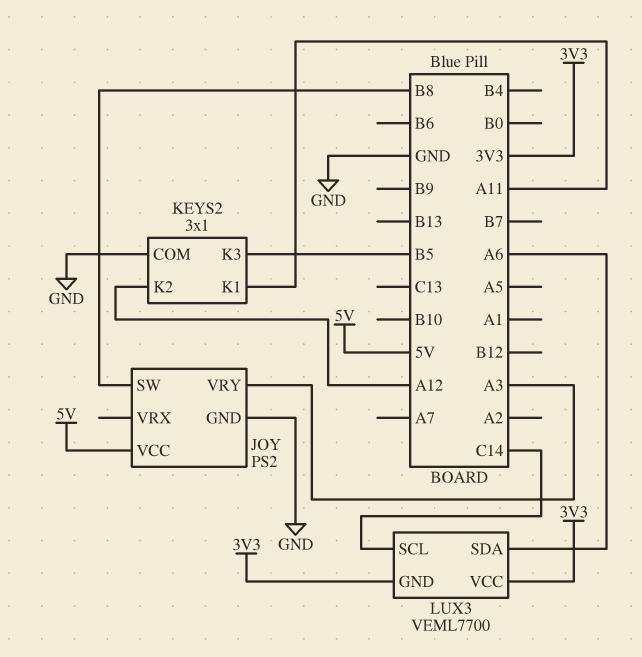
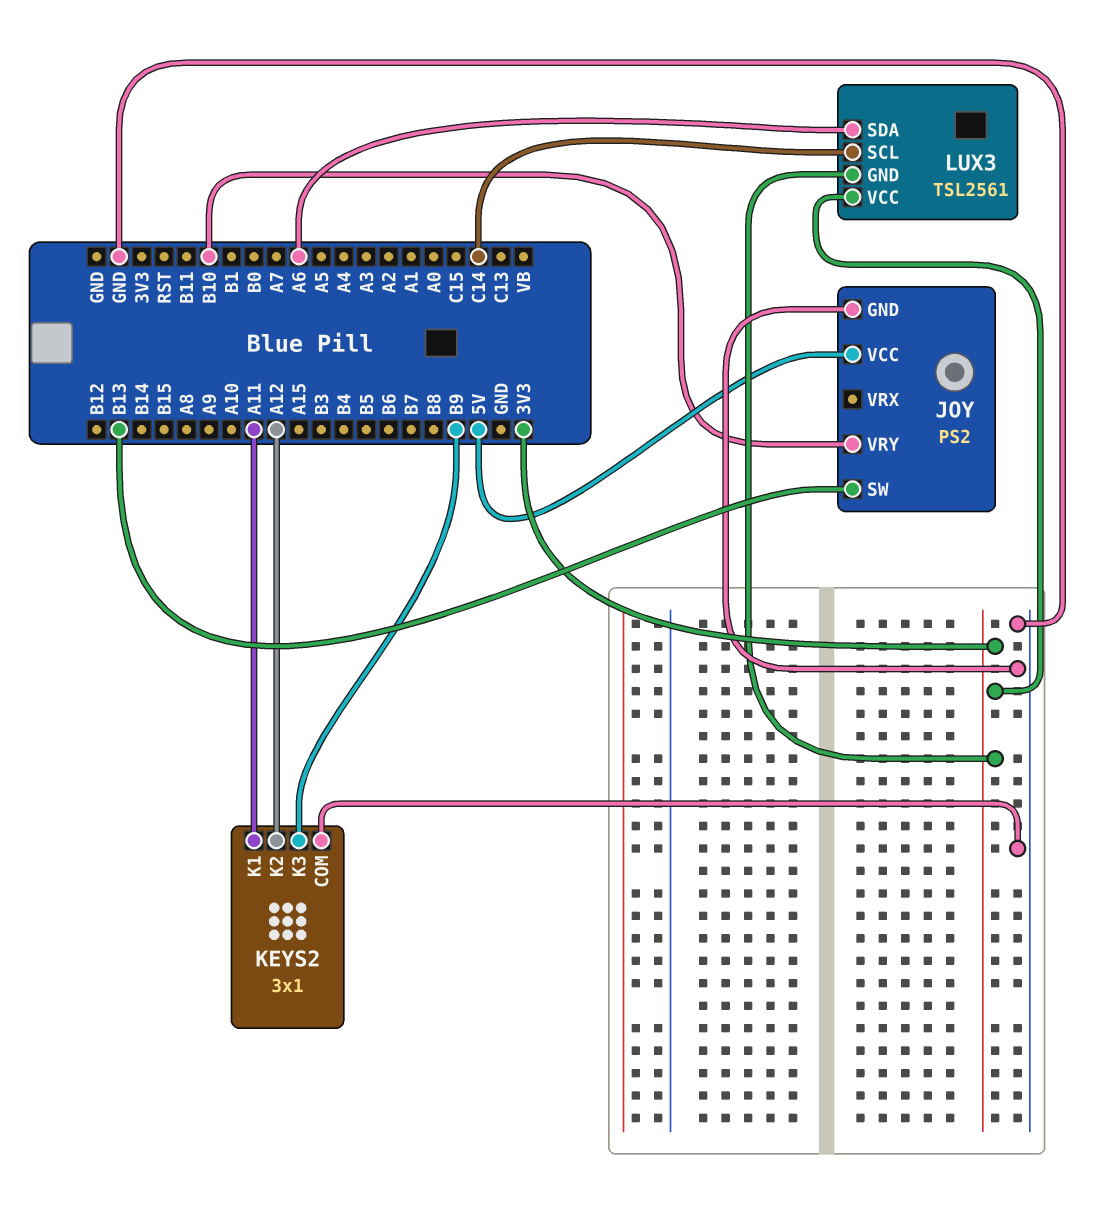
JOY pin SW: B8 -> B13
JOY pin VRY: A3 -> B10
KEYS2 pin K3: B5 -> B9
LUX3: VEML7700 -> TSL2561

